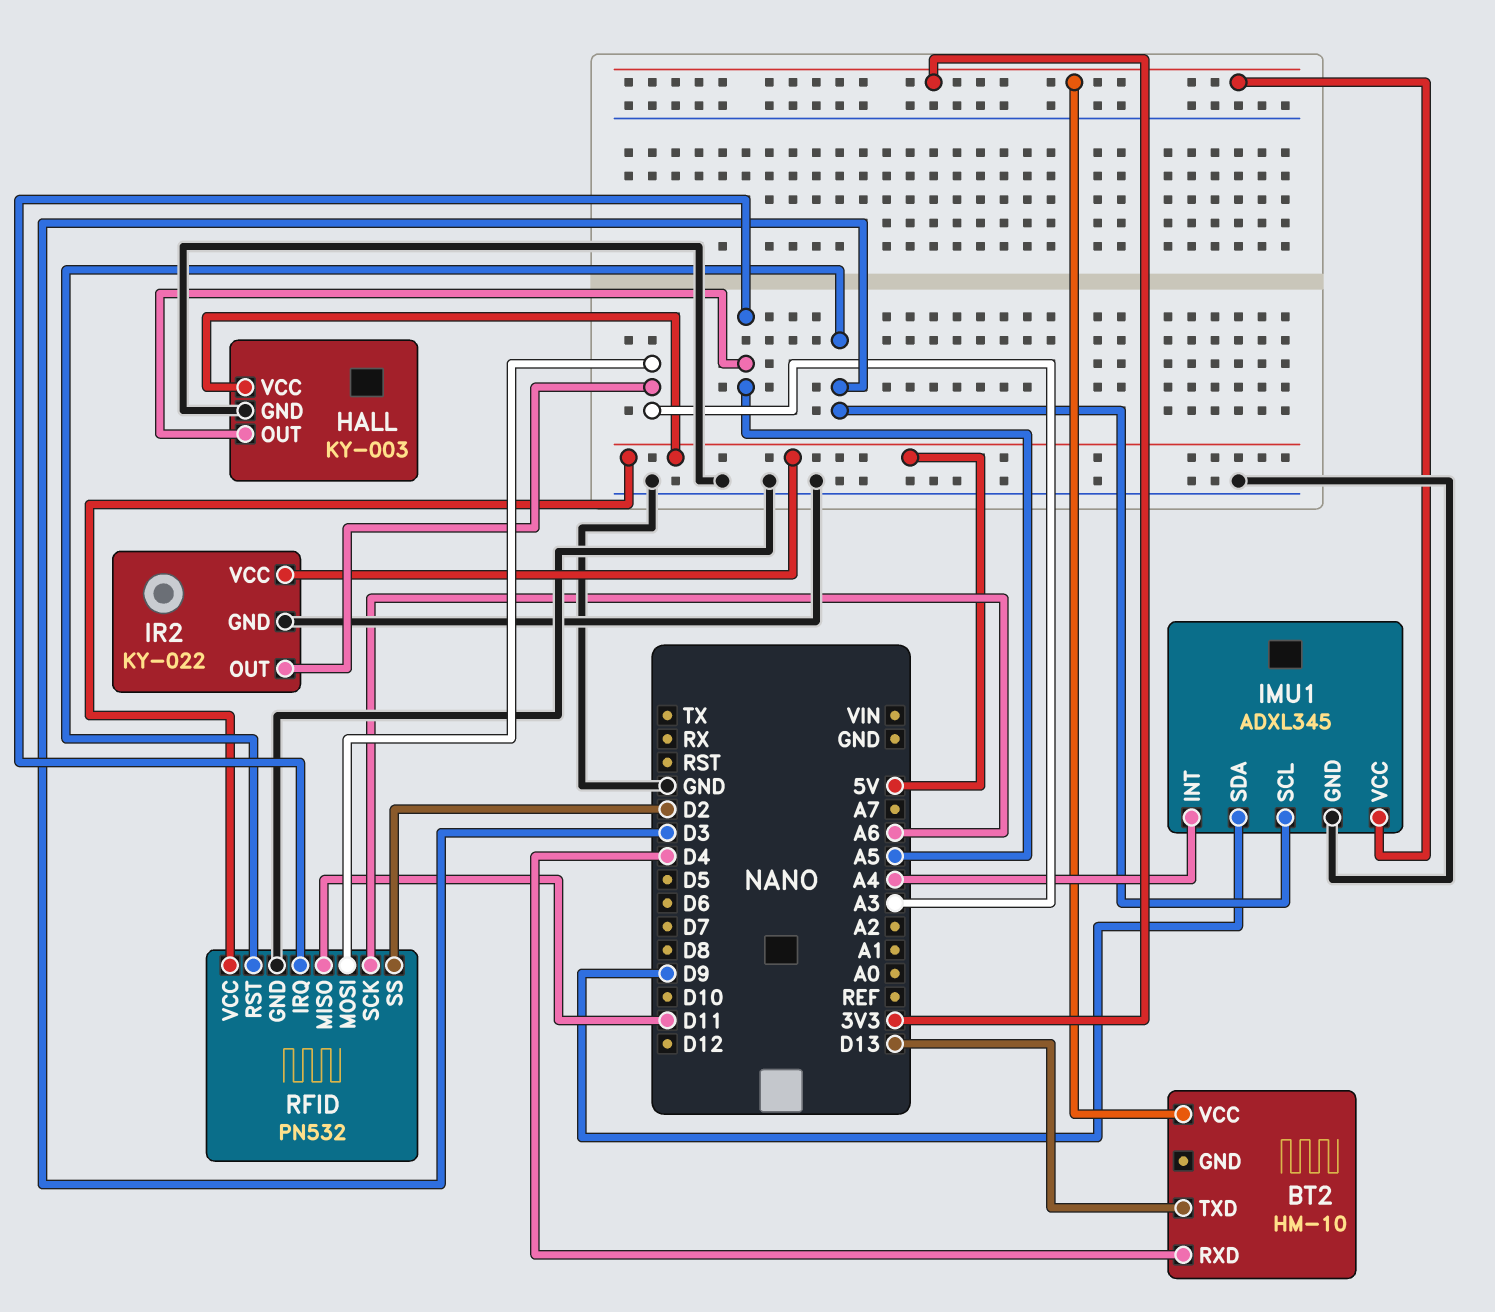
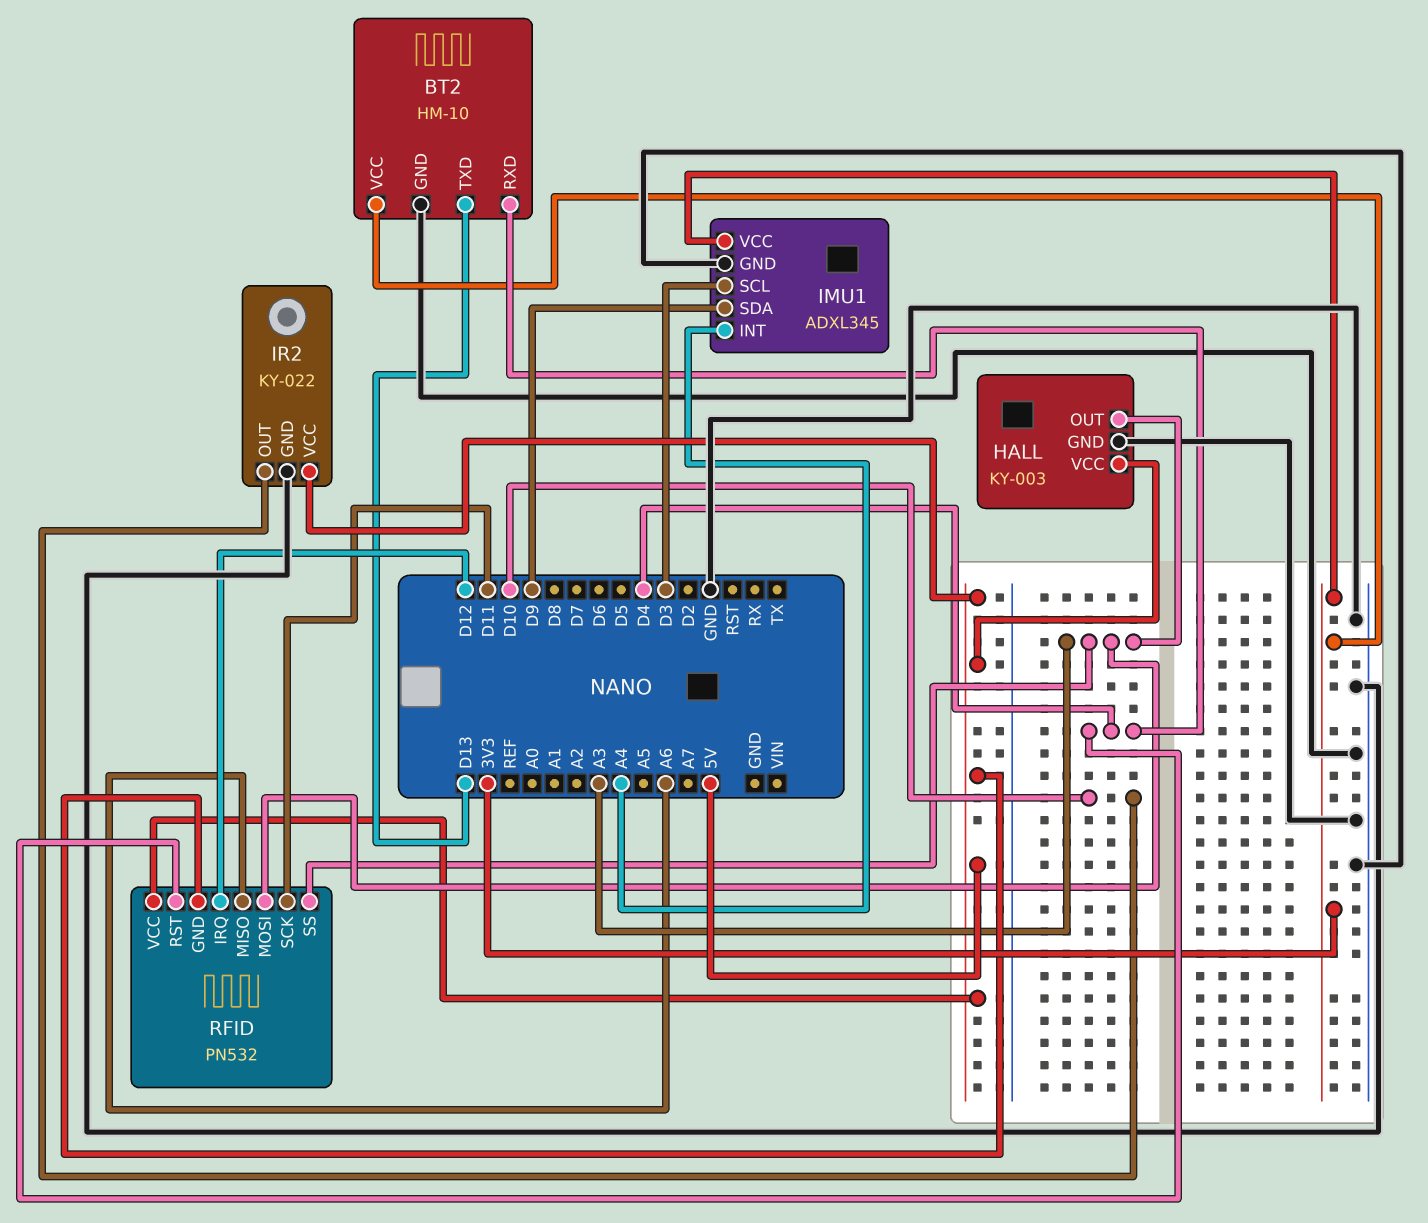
BT2 pin GND: none -> GND
HALL pin OUT: A5 -> A3
IR2 pin OUT: A3 -> D10
RFID pin GND: GND -> 5V
RFID pin IRQ: A5 -> D12
RFID pin MISO: D11 -> A6
RFID pin RST: D3 -> D4
RFID pin SCK: A6 -> D11
RFID pin SS: D2 -> A3

